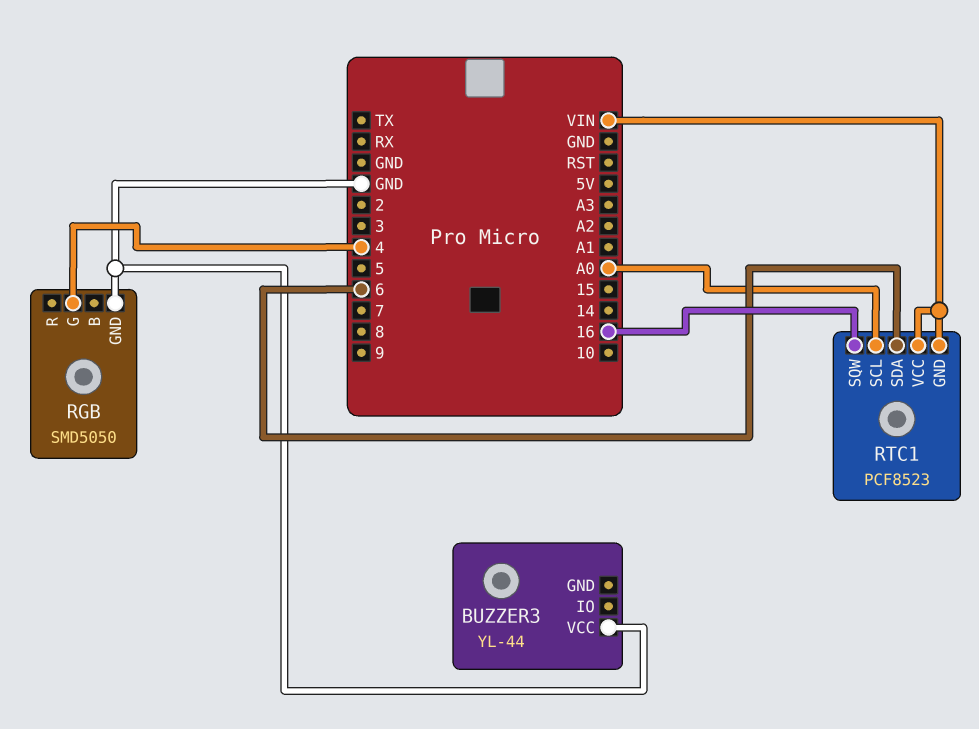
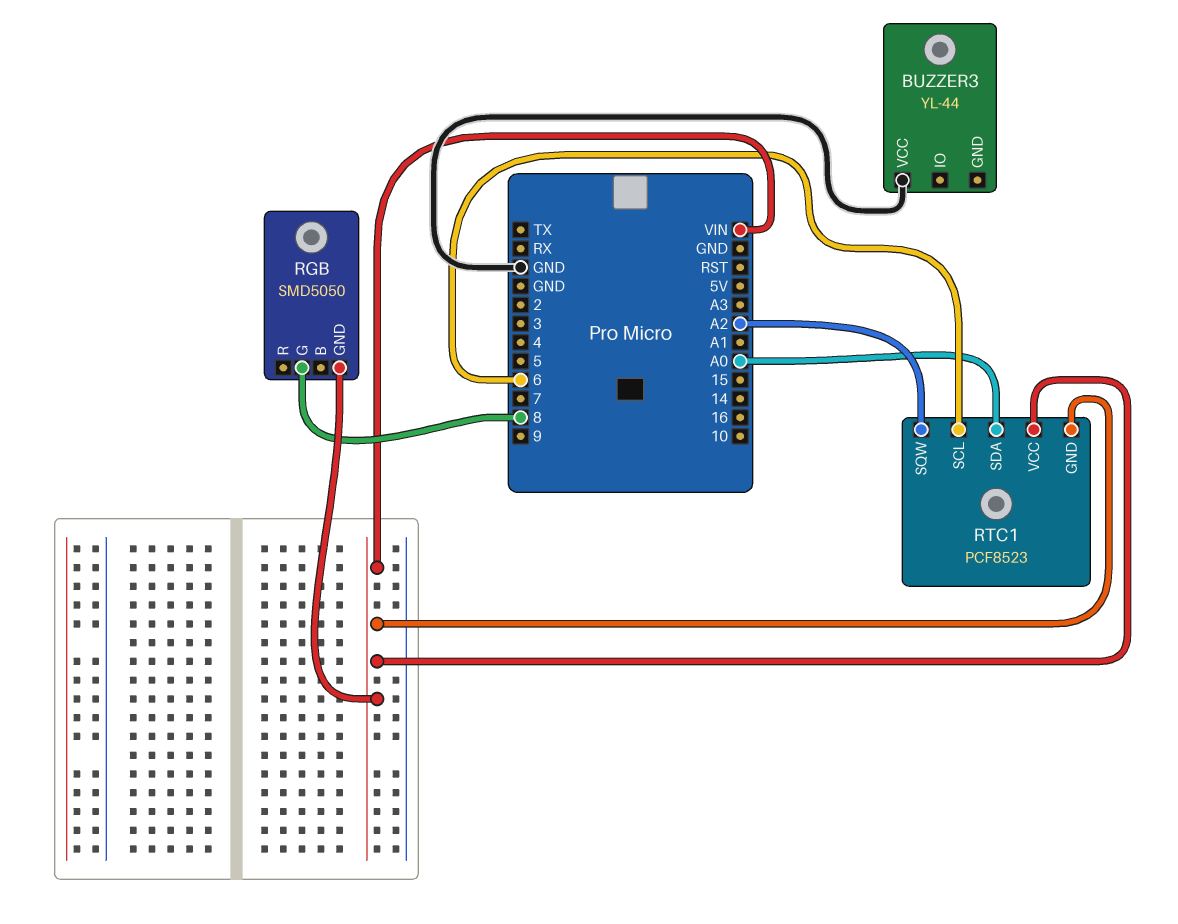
RGB pin G: 4 -> 8
RGB pin GND: GND -> VIN
RTC1 pin SCL: A0 -> 6
RTC1 pin SDA: 6 -> A0
RTC1 pin SQW: 16 -> A2

